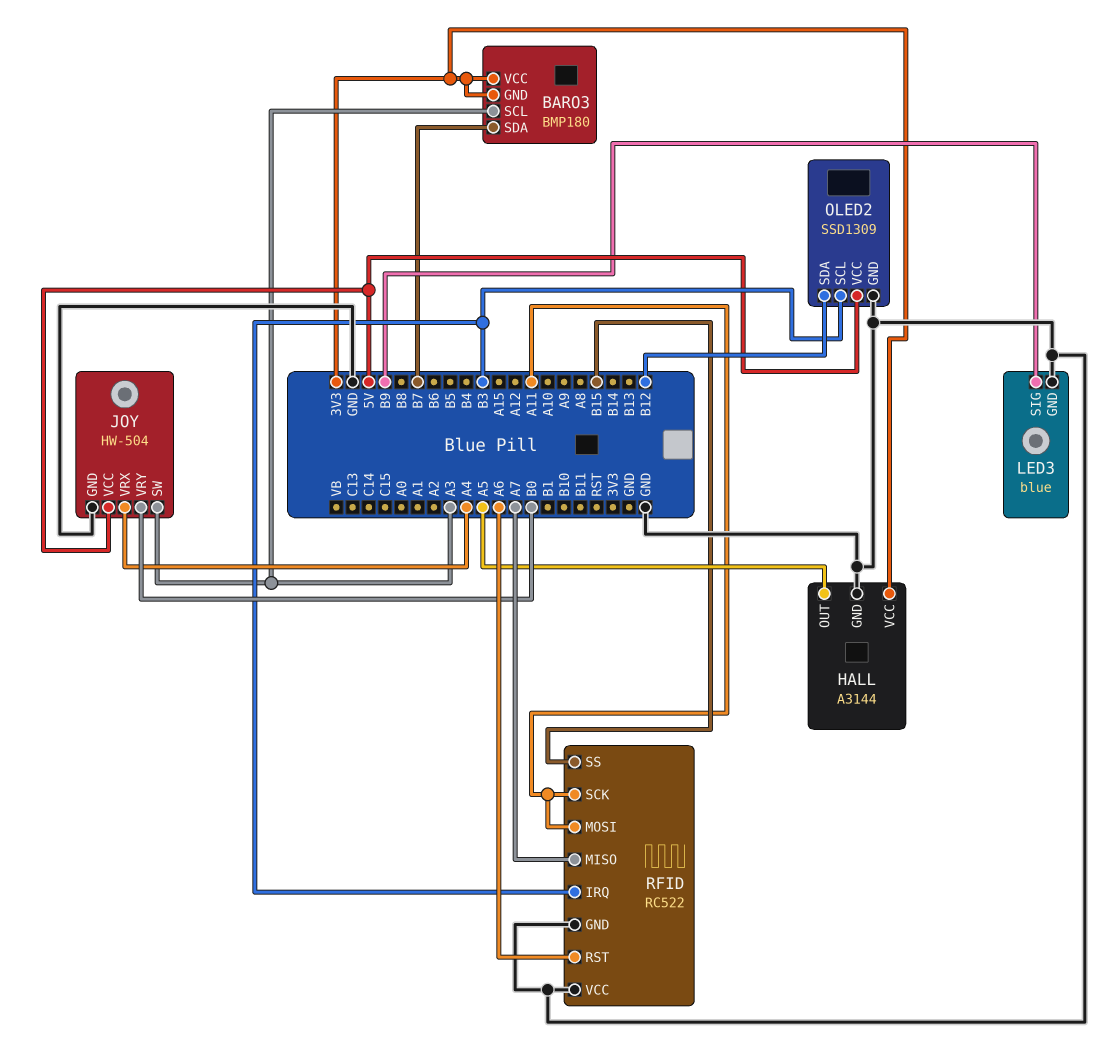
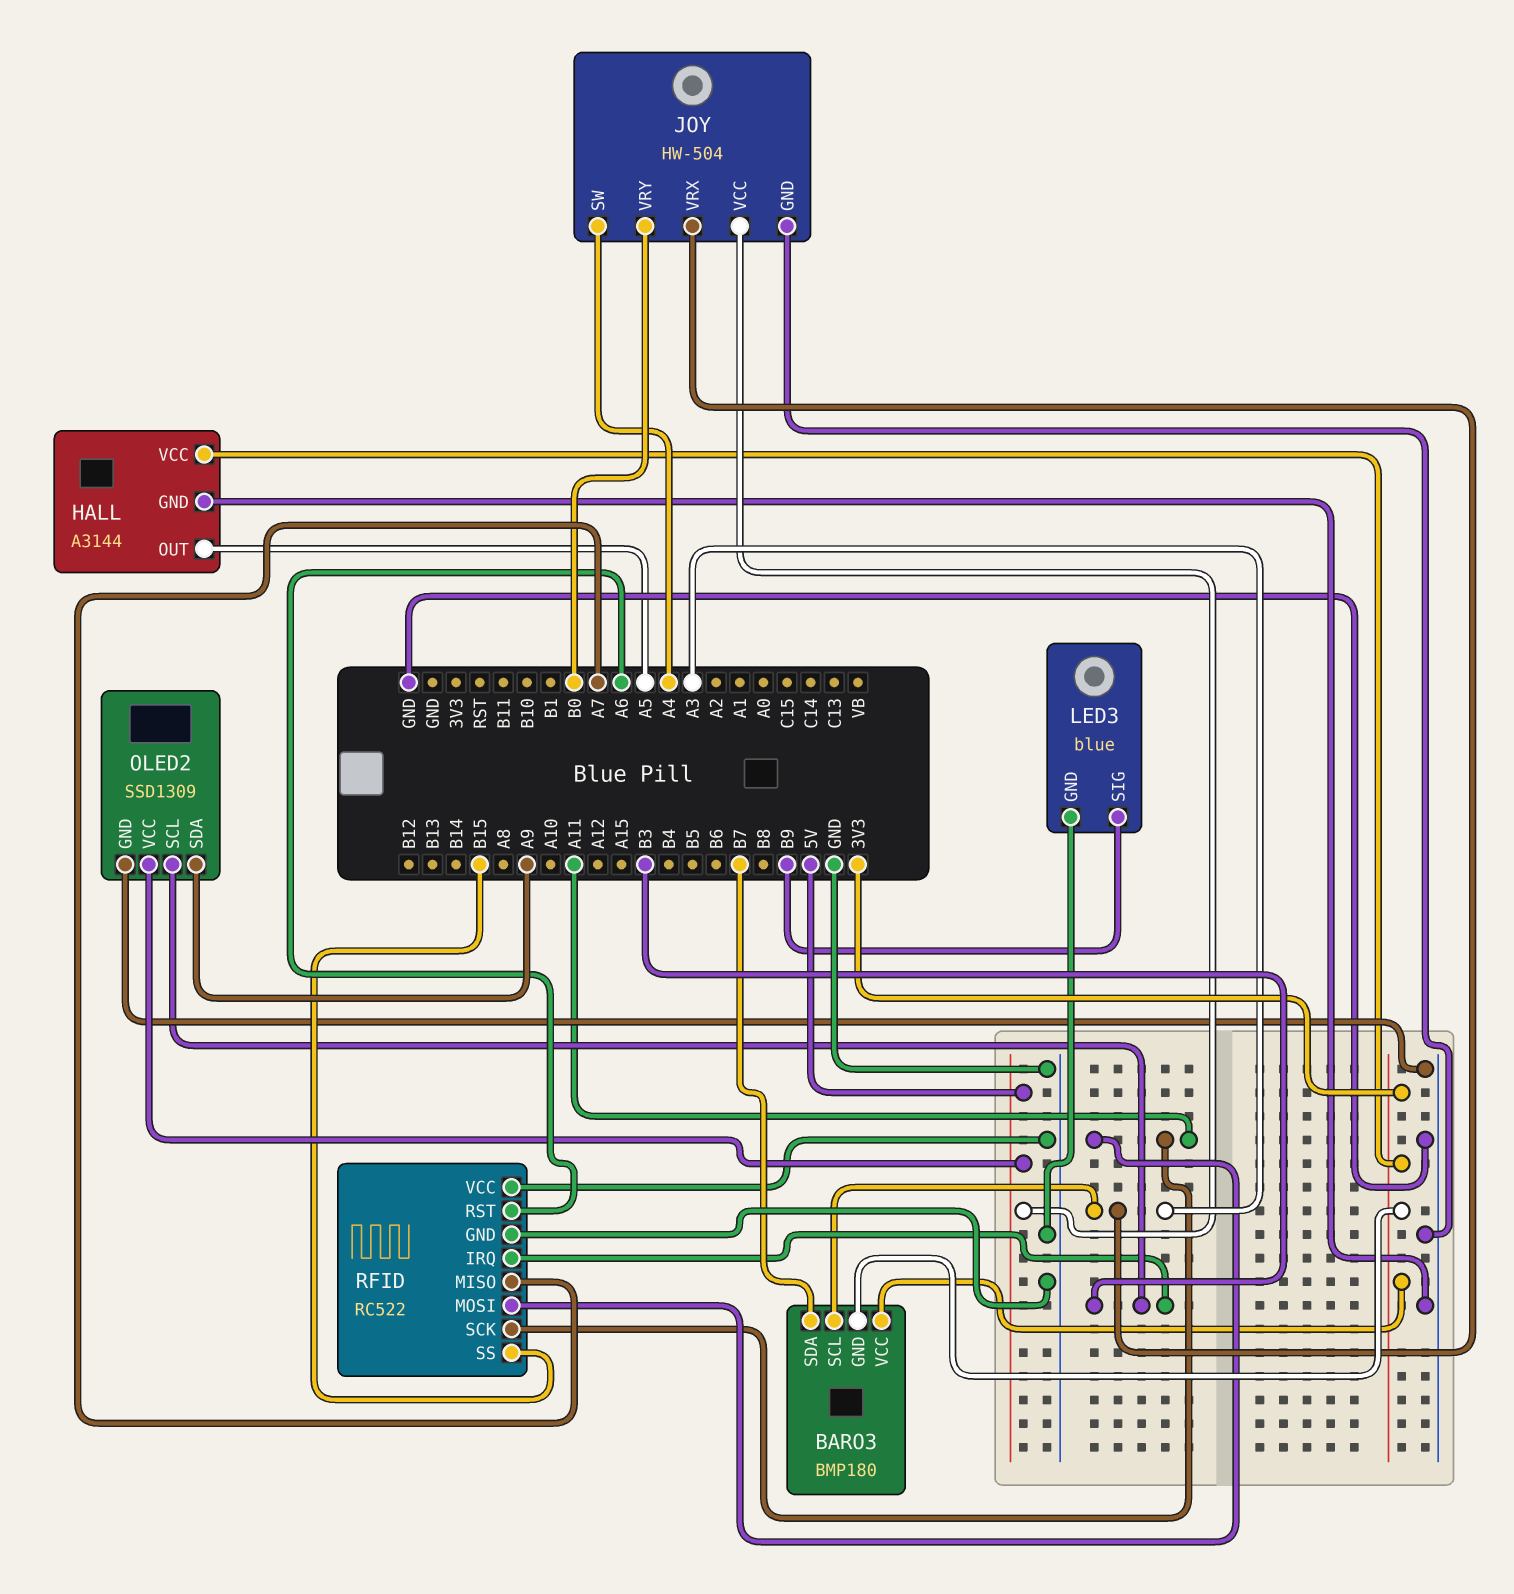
JOY pin SW: A3 -> A4
JOY pin VRX: A4 -> A3
OLED2 pin SDA: B12 -> A9

